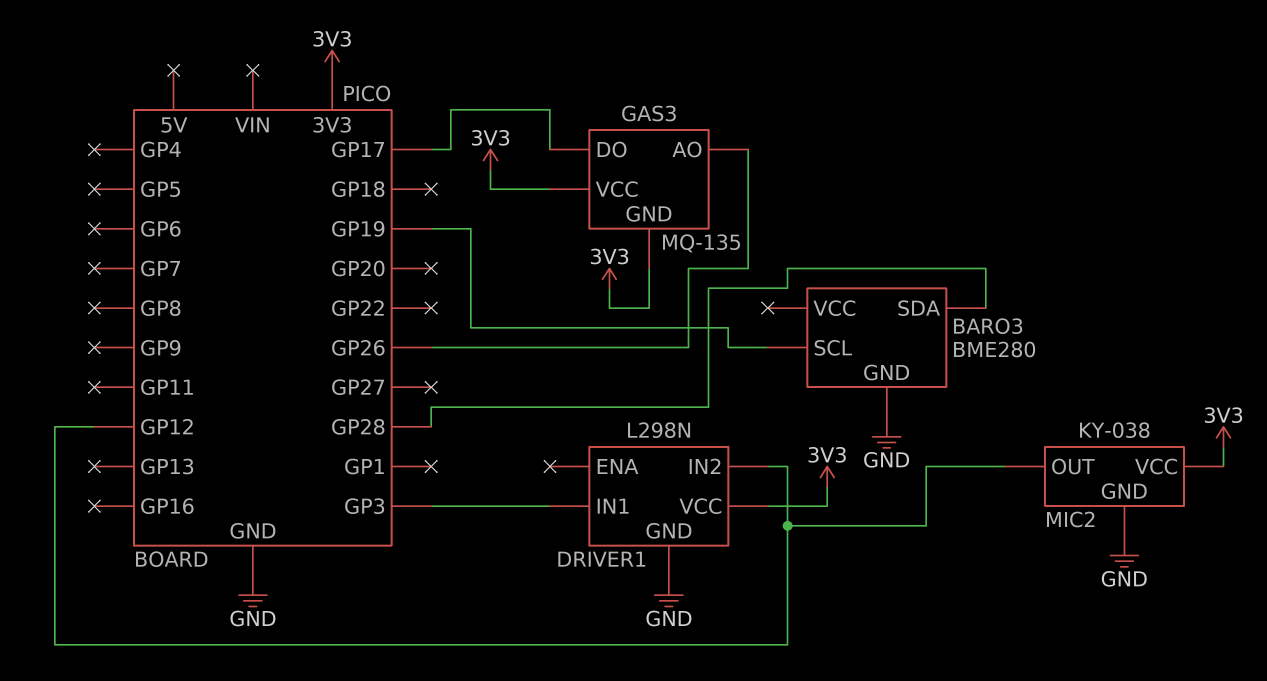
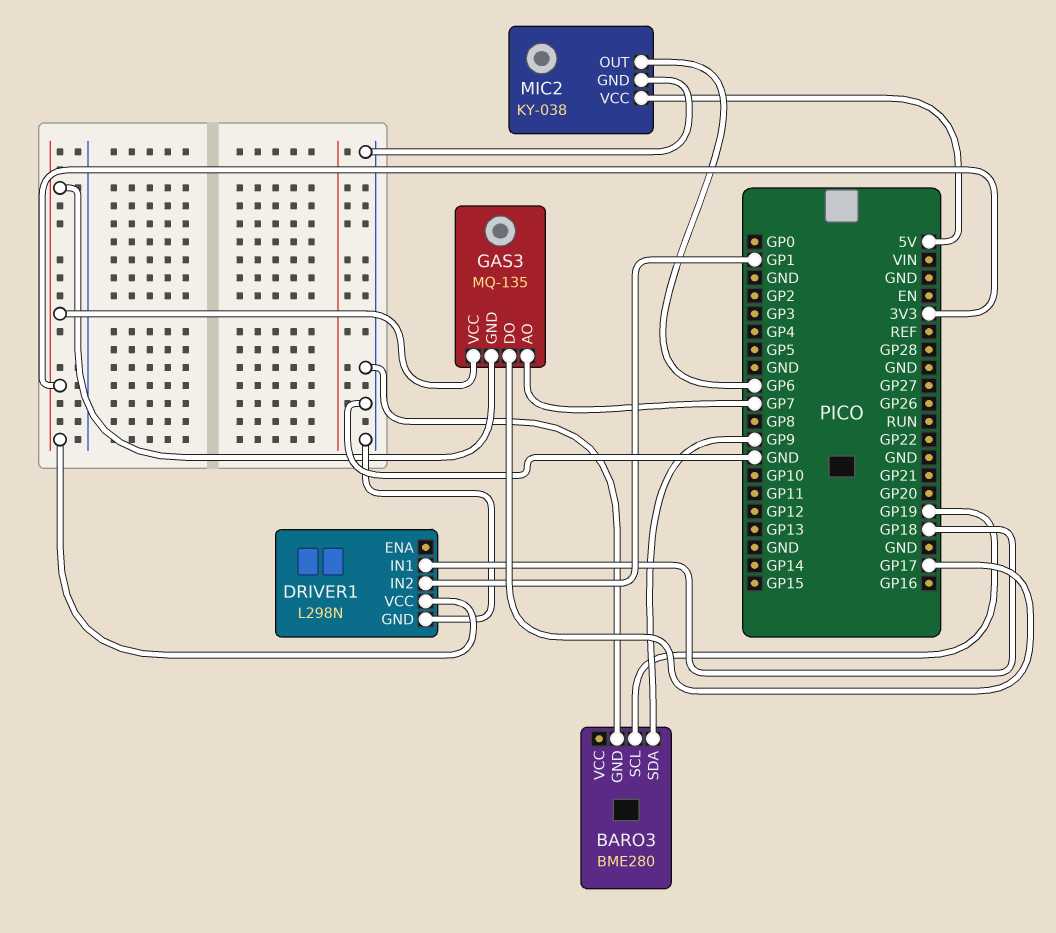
BARO3 pin SDA: GP28 -> GP9
DRIVER1 pin IN1: GP3 -> GP18
DRIVER1 pin IN2: GP12 -> GP1
GAS3 pin AO: GP26 -> GP7
MIC2 pin OUT: GP12 -> GP6
MIC2 pin VCC: 3V3 -> 5V

